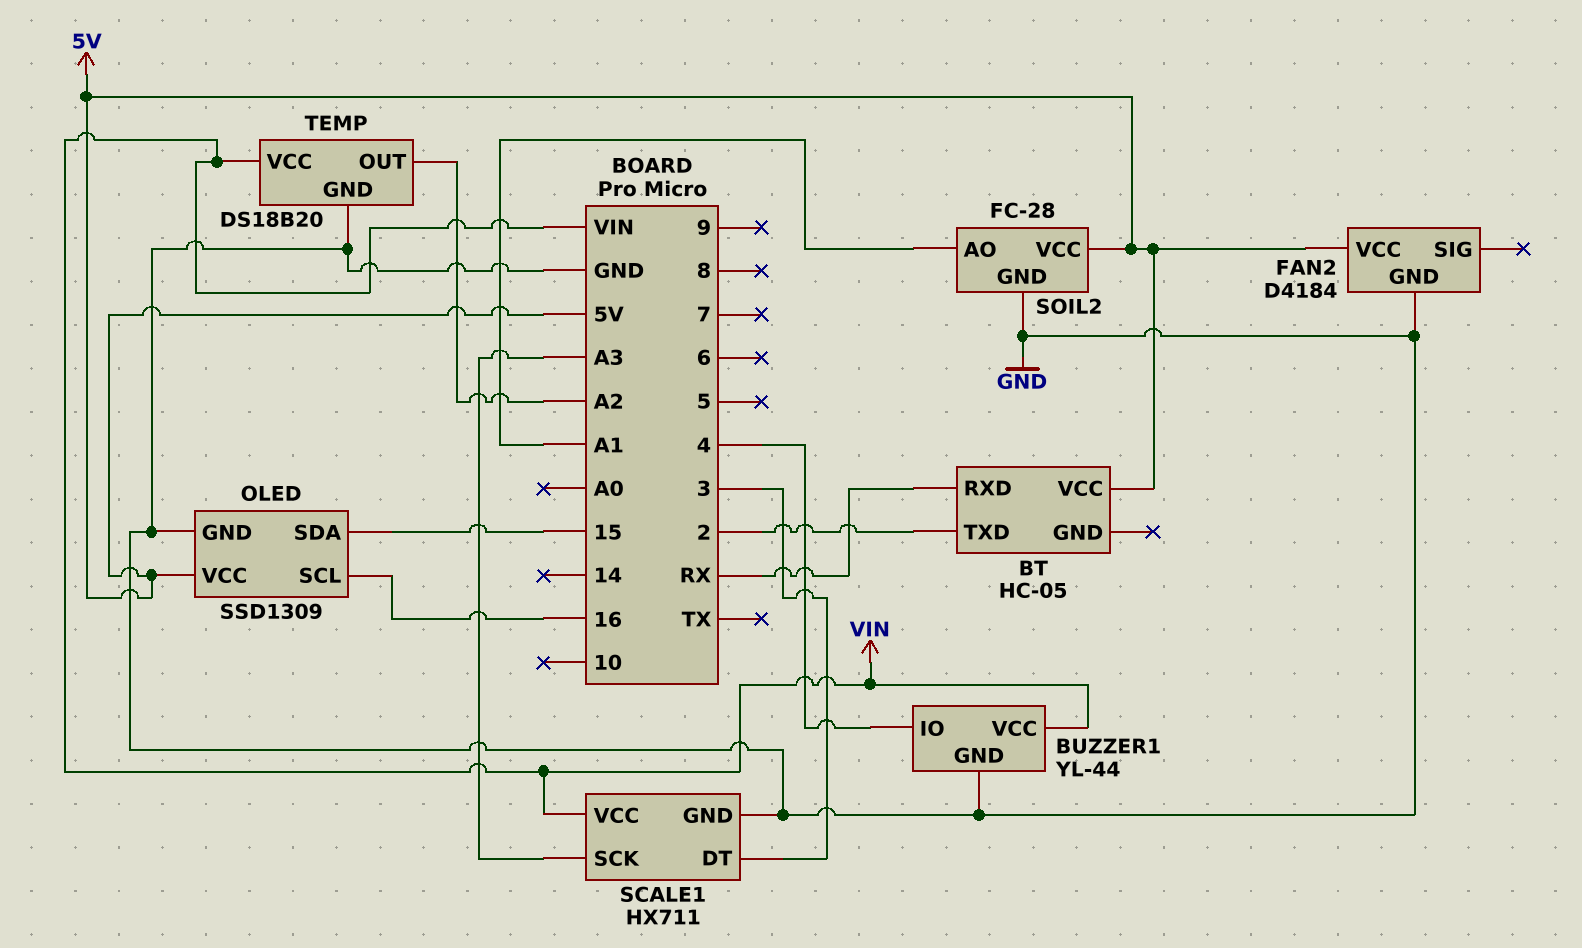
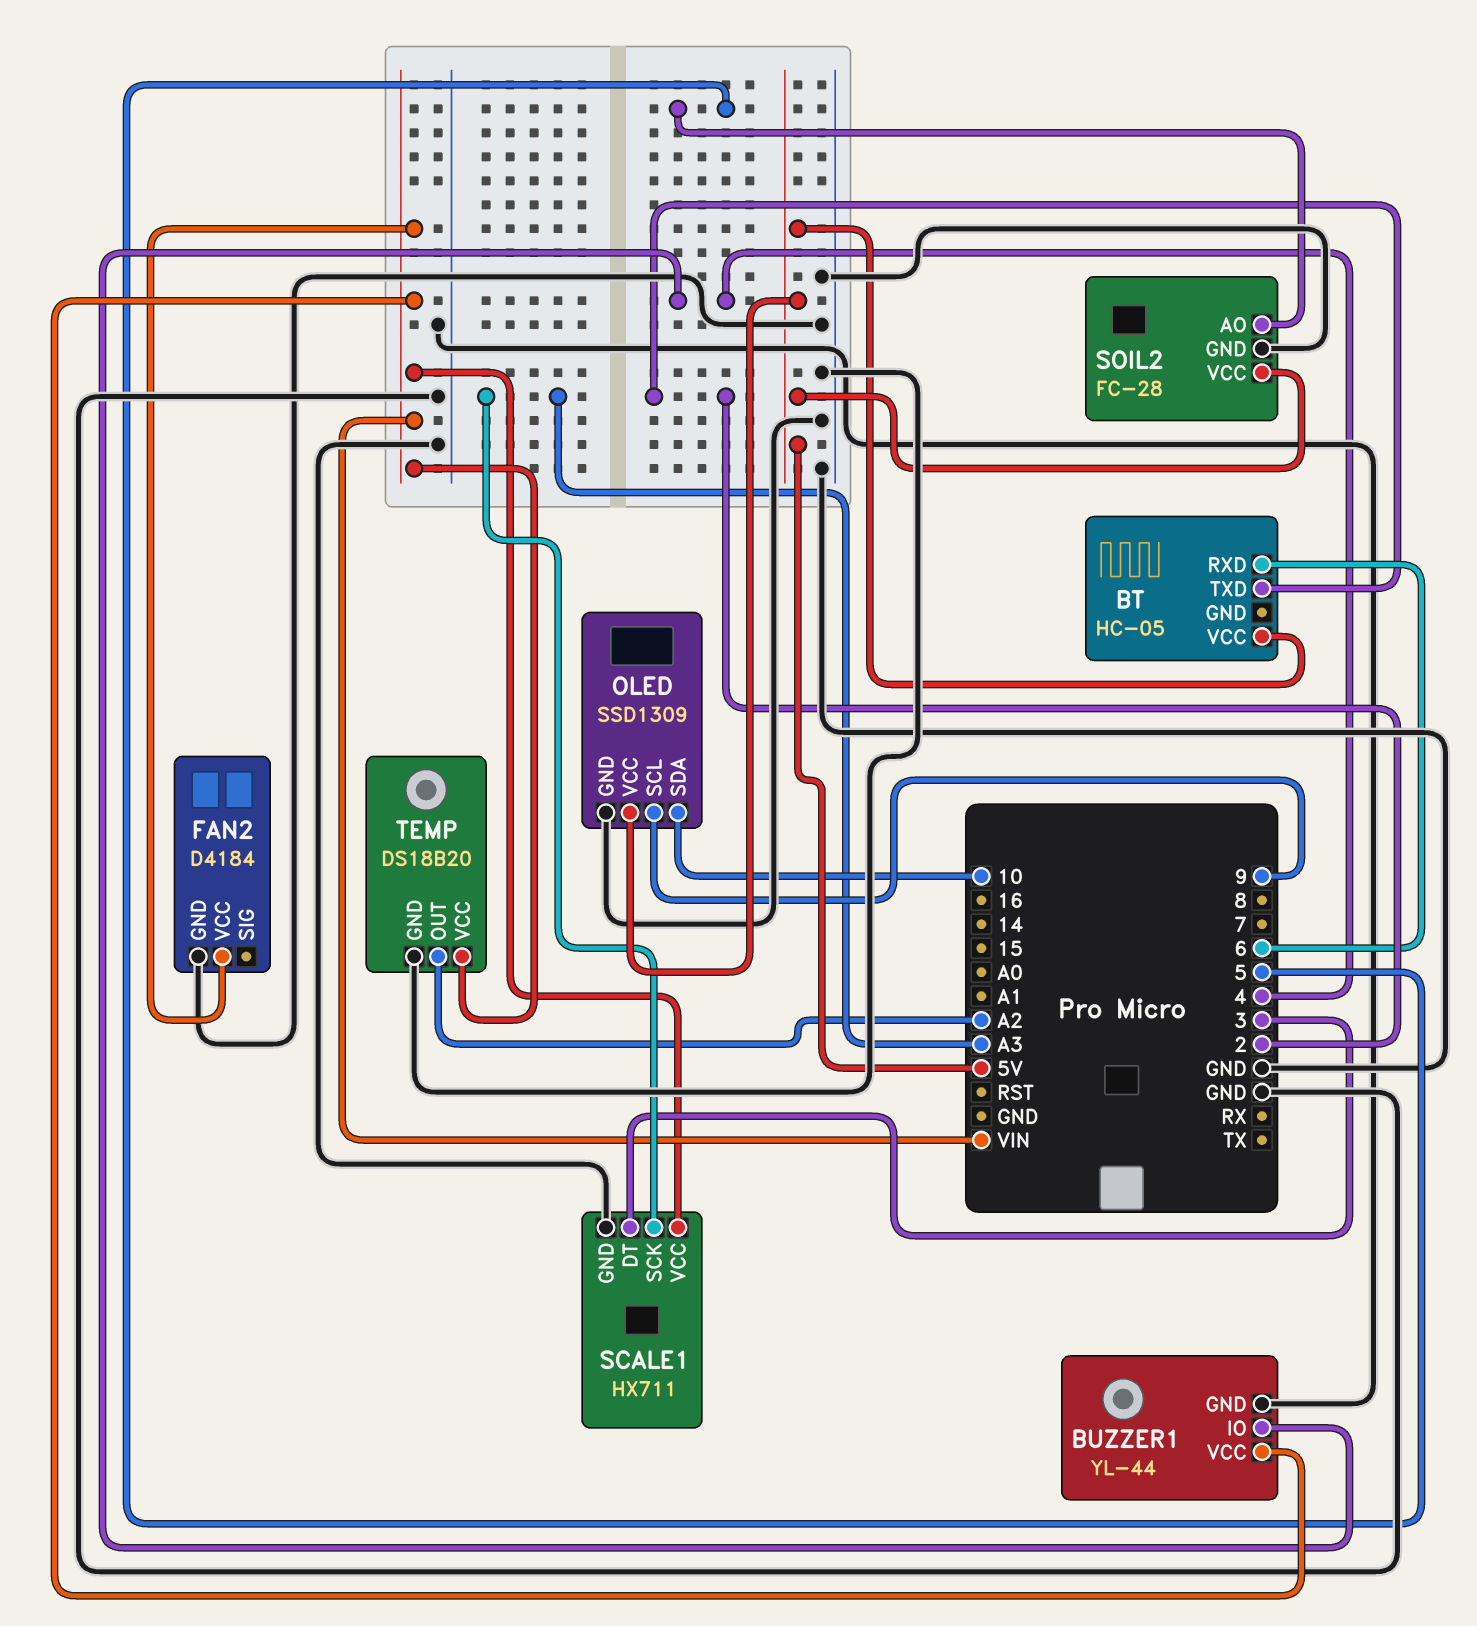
BT pin RXD: RX -> 6
FAN2 pin VCC: 5V -> VIN
OLED pin SCL: 16 -> 9
OLED pin SDA: 15 -> 10
SOIL2 pin AO: A1 -> 5

